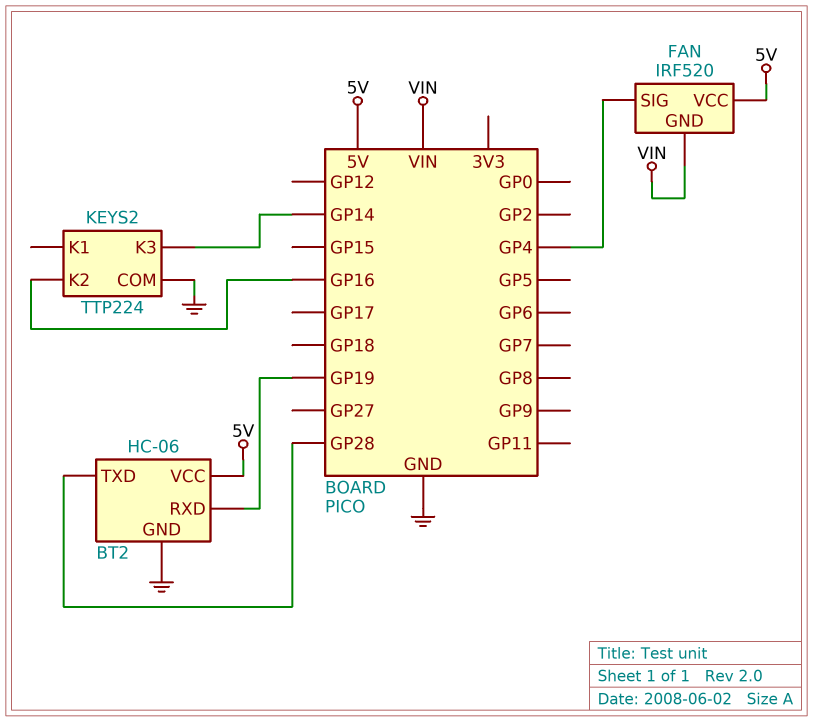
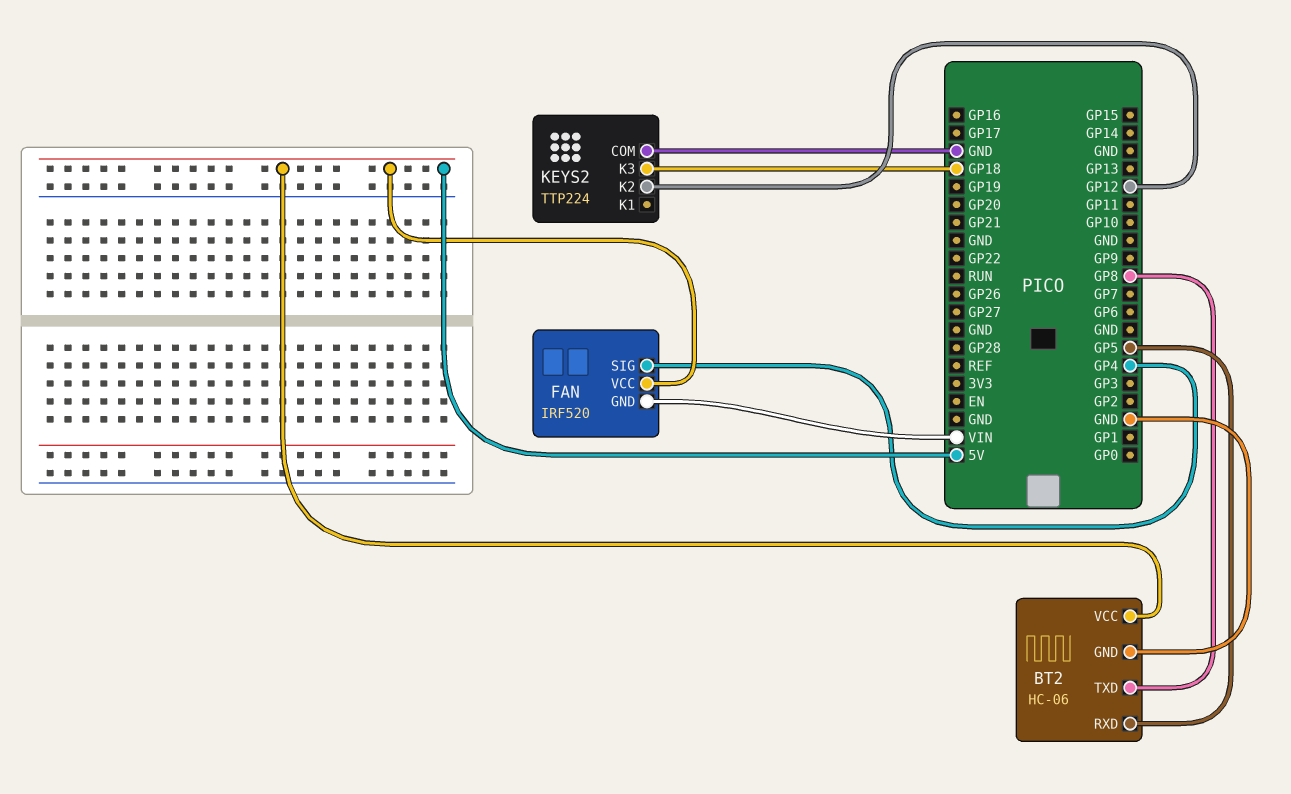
BT2 pin RXD: GP19 -> GP5
BT2 pin TXD: GP28 -> GP8
KEYS2 pin K2: GP16 -> GP12
KEYS2 pin K3: GP14 -> GP18

